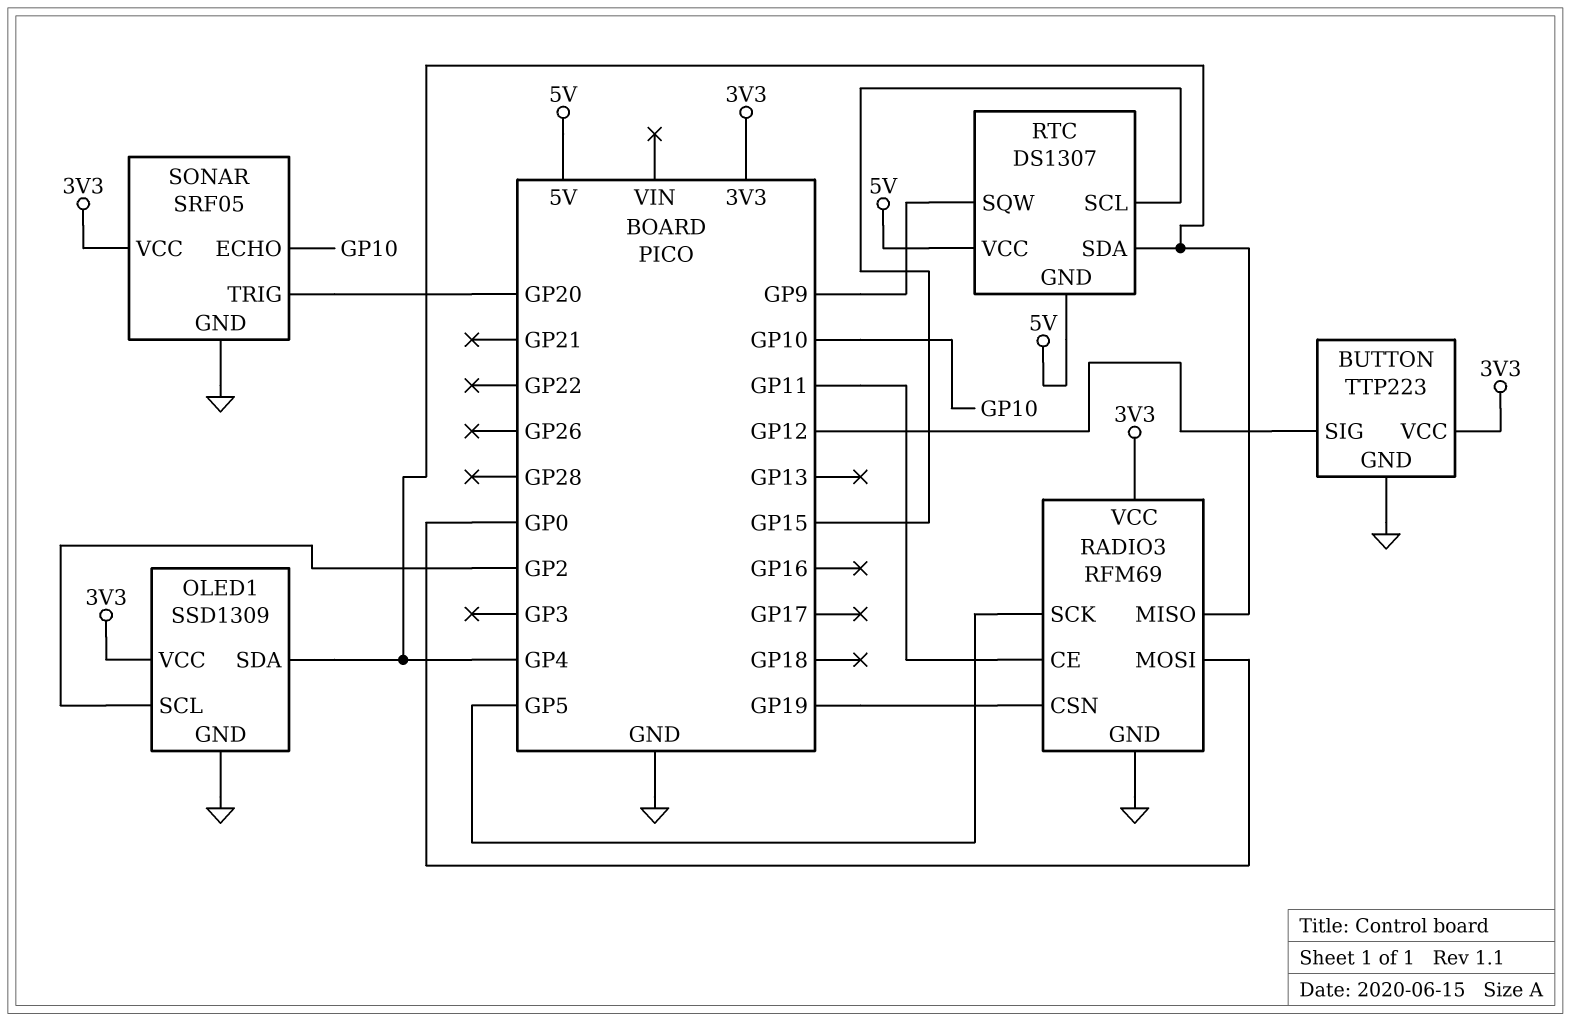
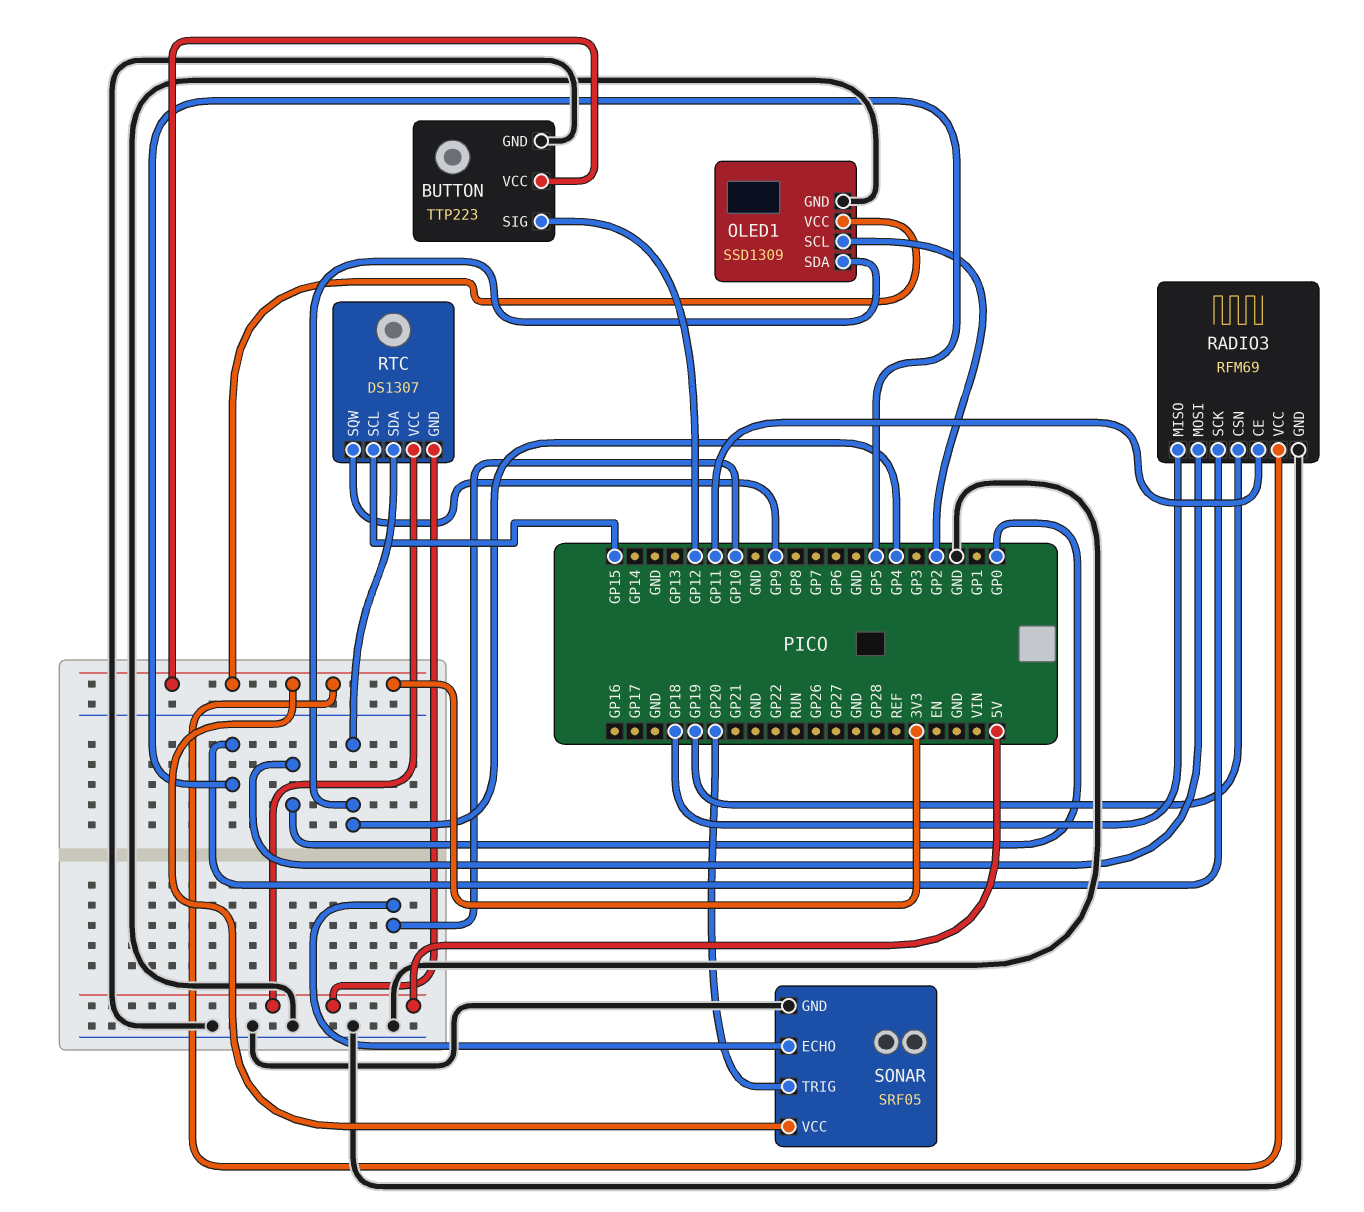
RADIO3 pin MISO: GP4 -> GP18

